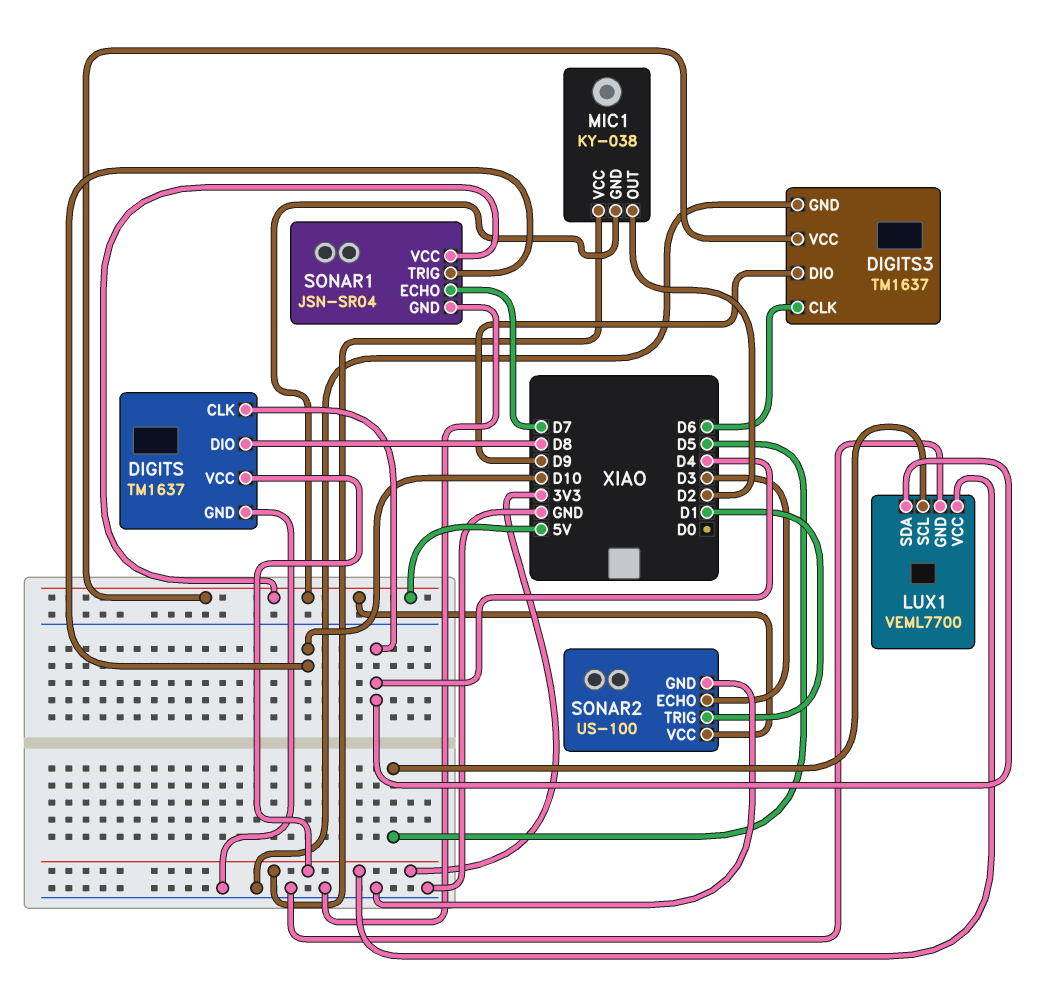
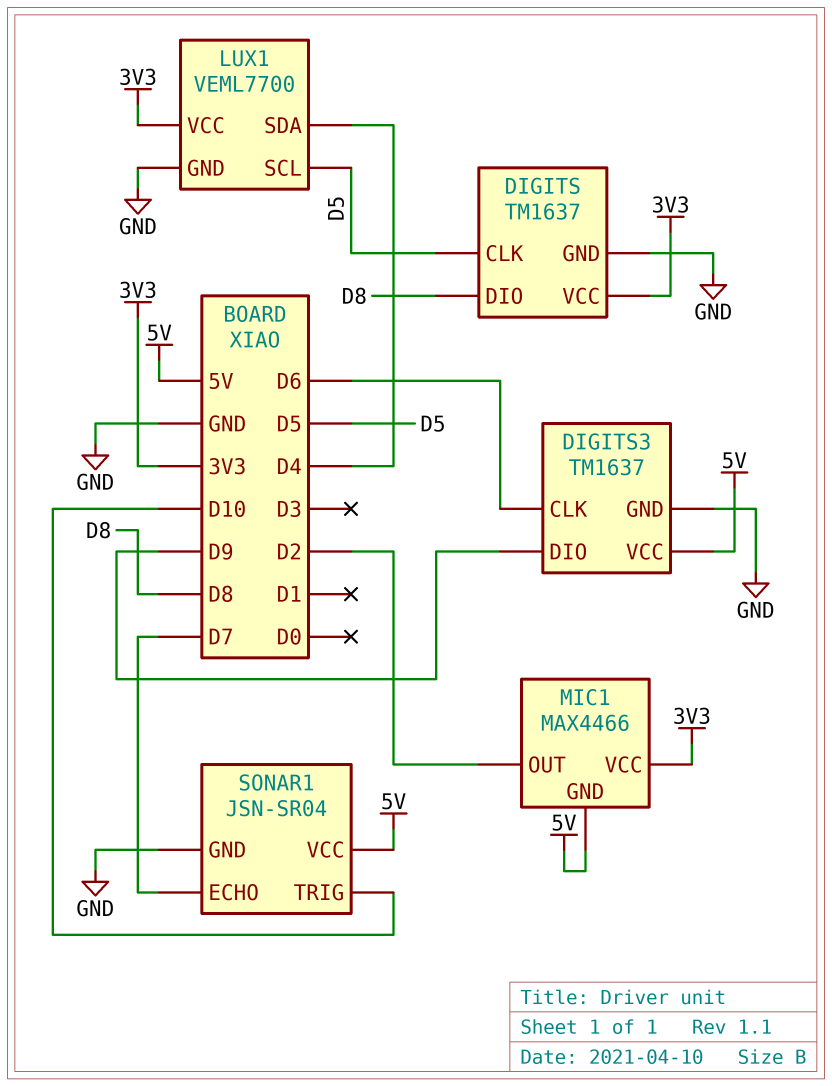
DIGITS pin CLK: D4 -> D5
MIC1: KY-038 -> MAX4466
SONAR2: US-100 -> none
SONAR2 pin ECHO: D3 -> none
SONAR2 pin GND: GND -> none
SONAR2 pin TRIG: D1 -> none
SONAR2 pin VCC: 5V -> none

